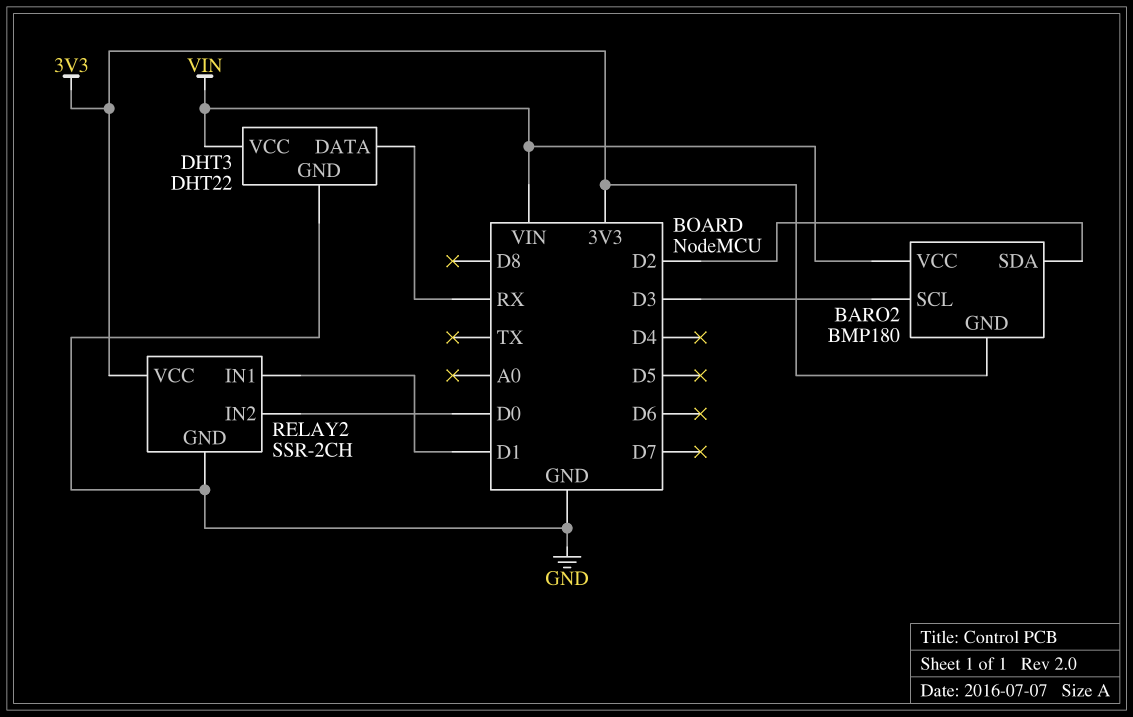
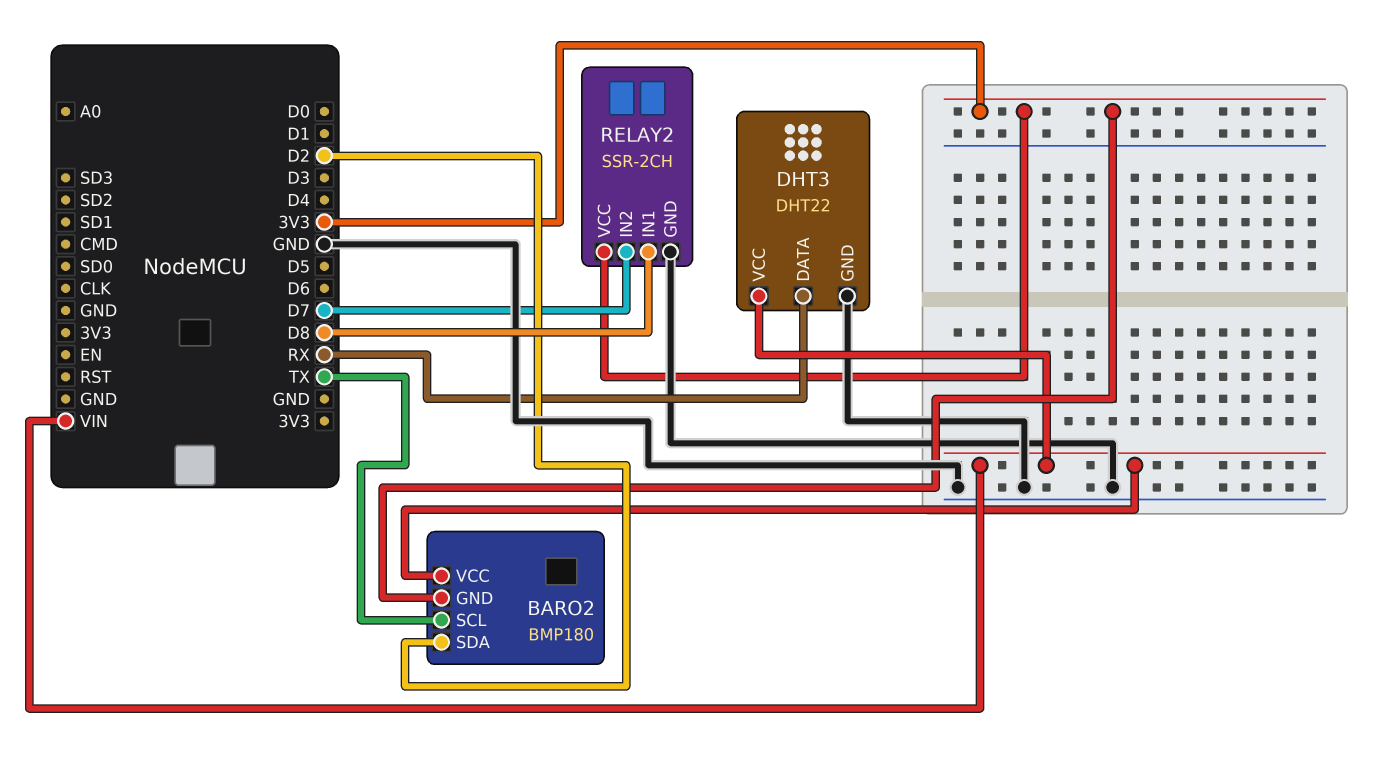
BARO2 pin SCL: D3 -> TX
RELAY2 pin IN1: D1 -> D8
RELAY2 pin IN2: D0 -> D7

